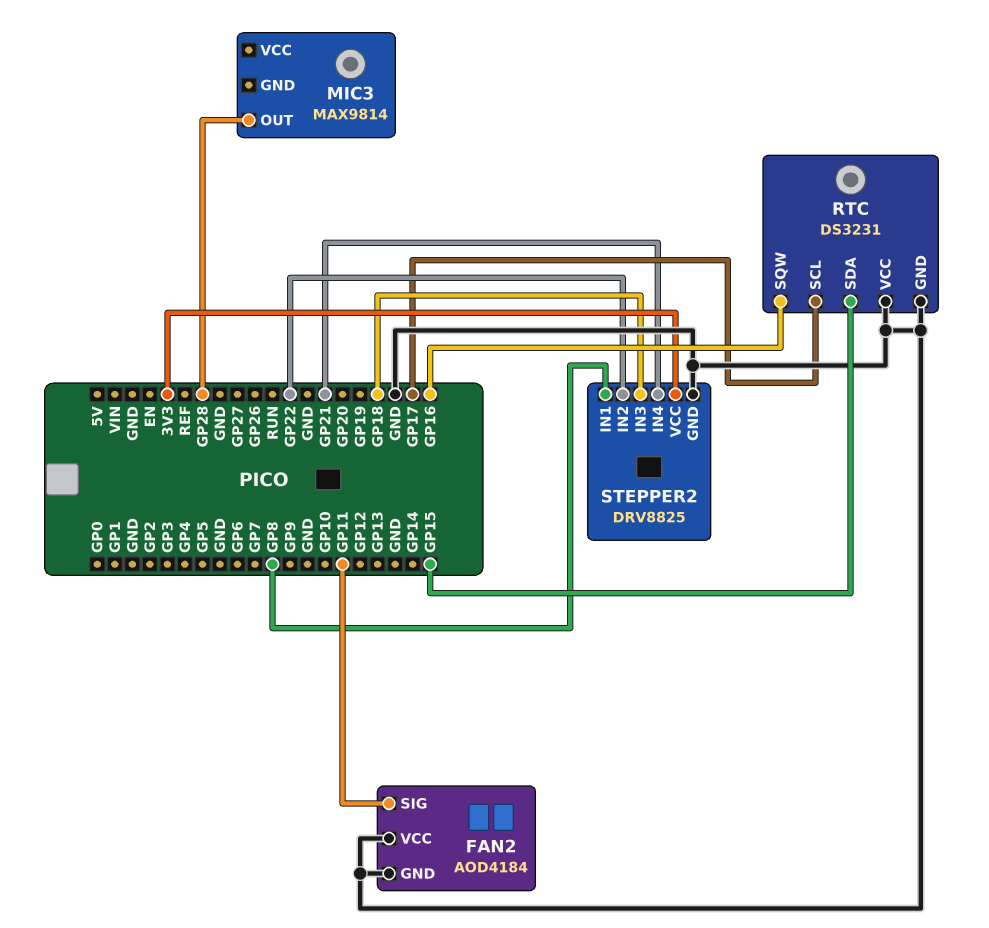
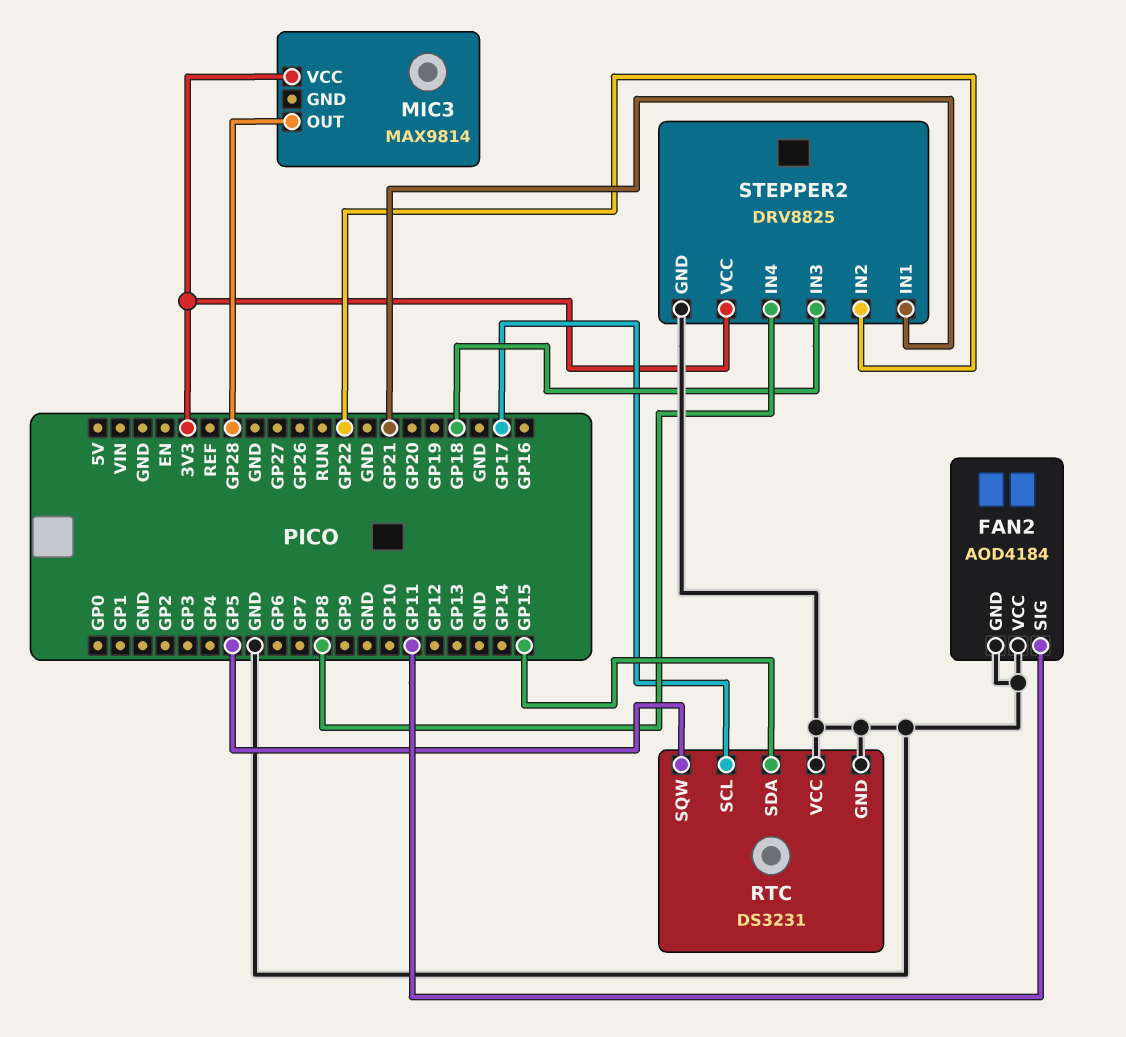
MIC3 pin VCC: none -> 3V3
RTC pin SQW: GP16 -> GP5
STEPPER2 pin IN1: GP8 -> GP21
STEPPER2 pin IN4: GP21 -> GP8

